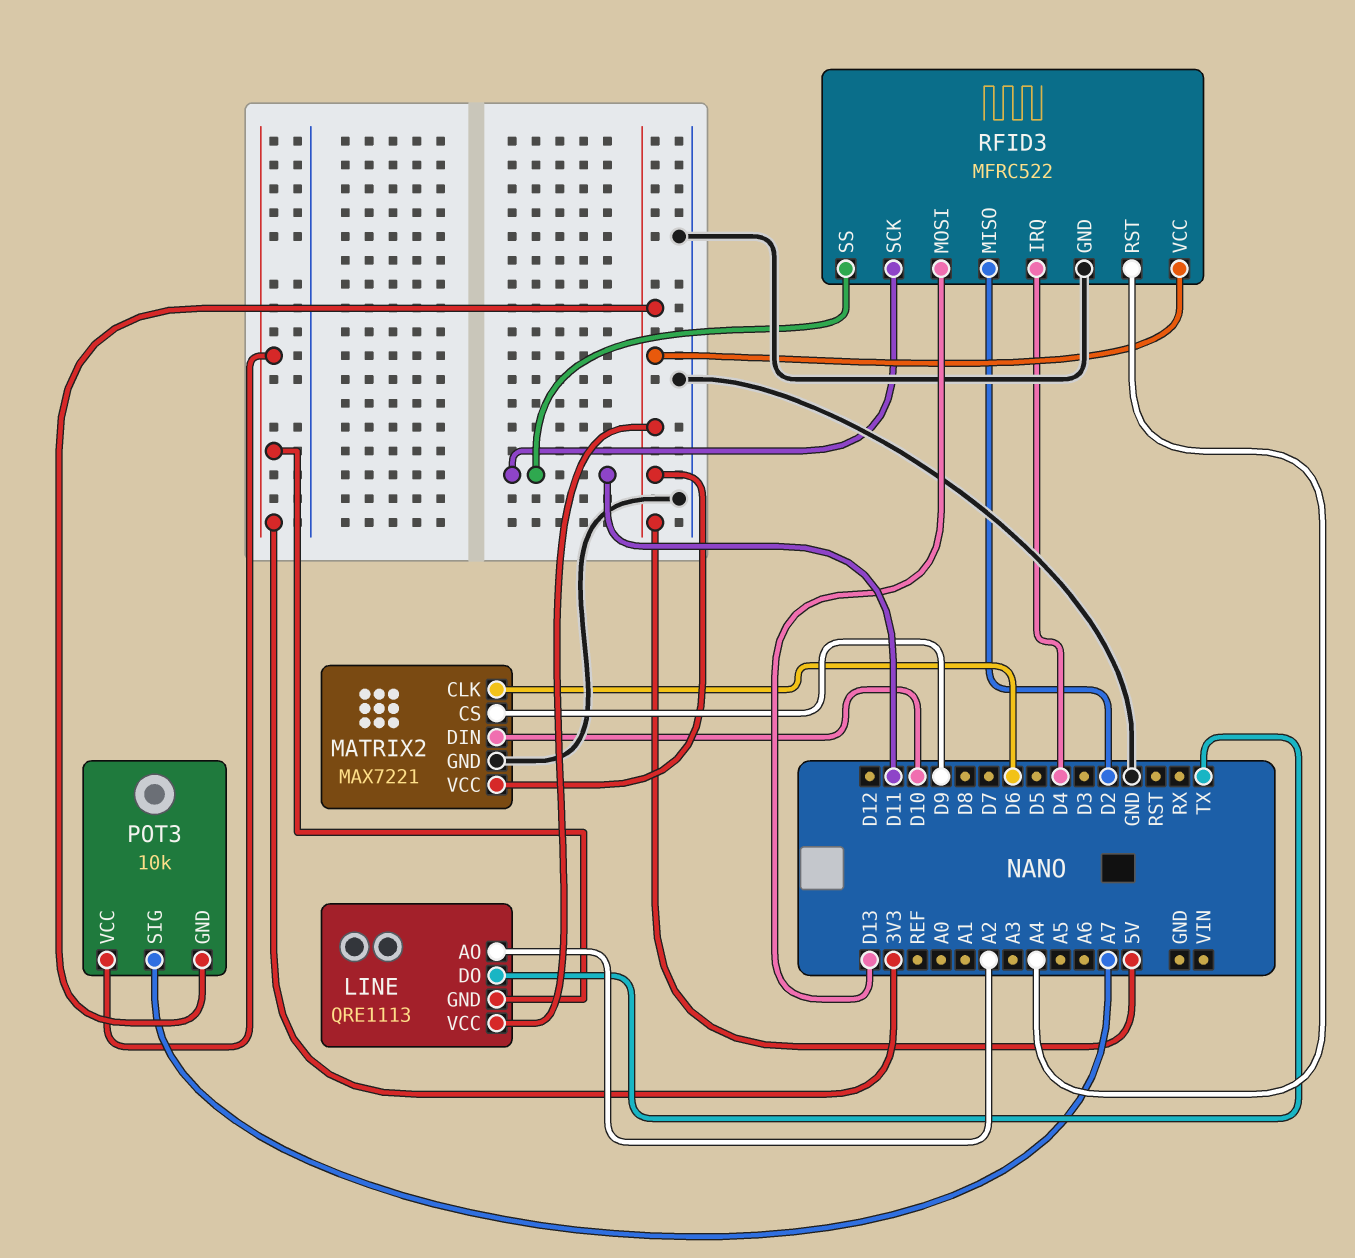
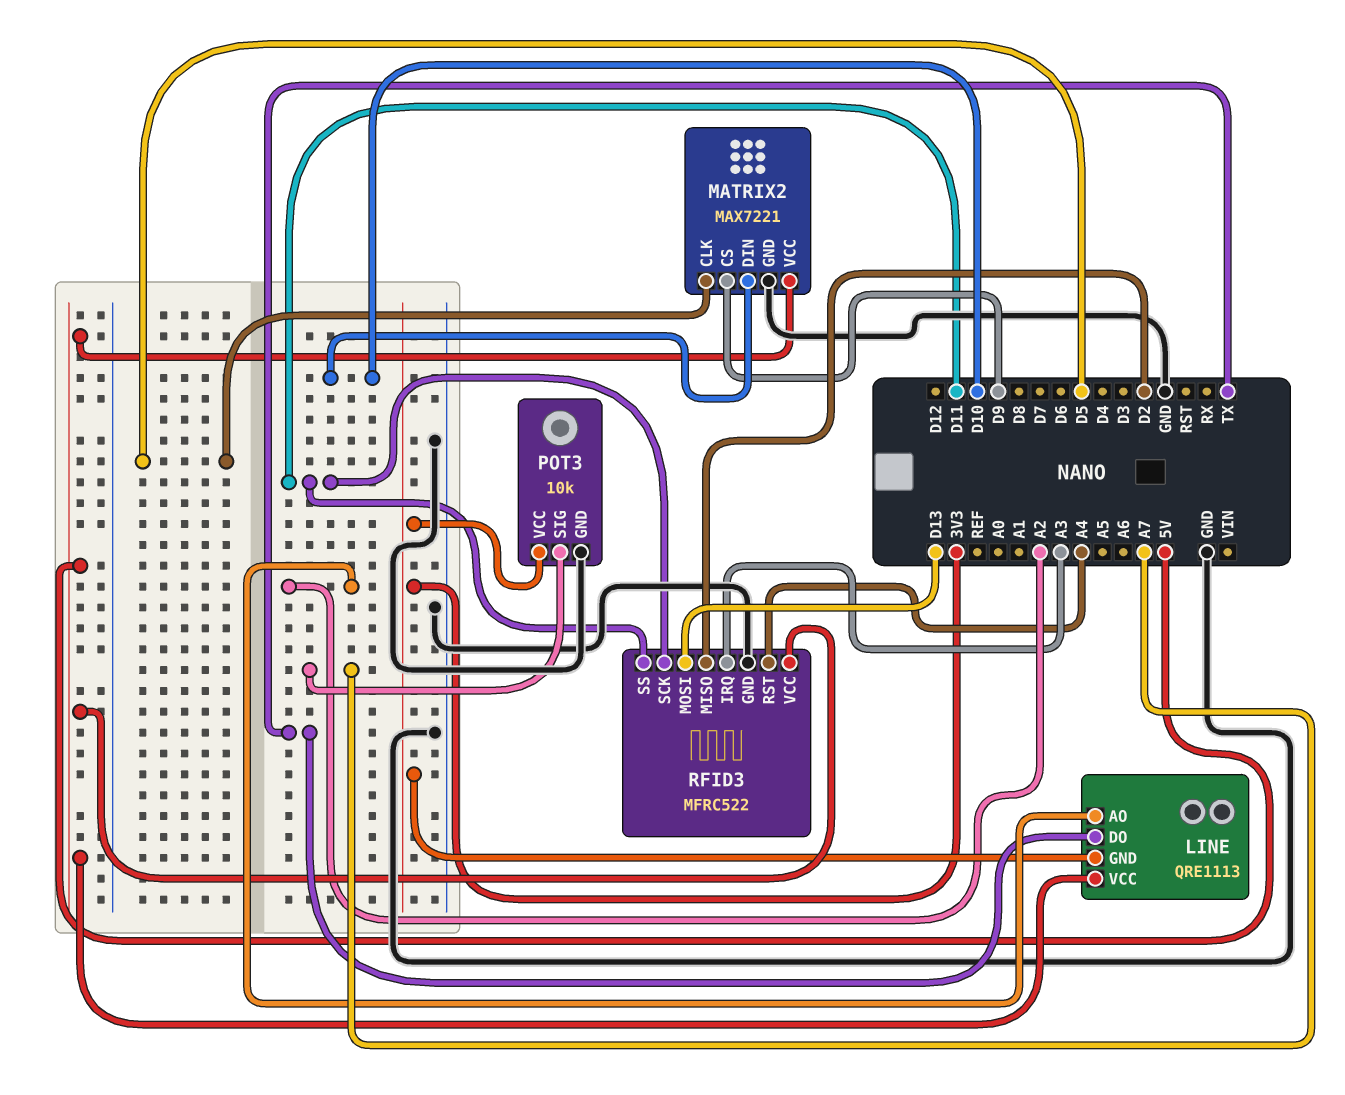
MATRIX2 pin CLK: D6 -> D5
POT3 pin GND: 5V -> GND
RFID3 pin IRQ: D4 -> A3

